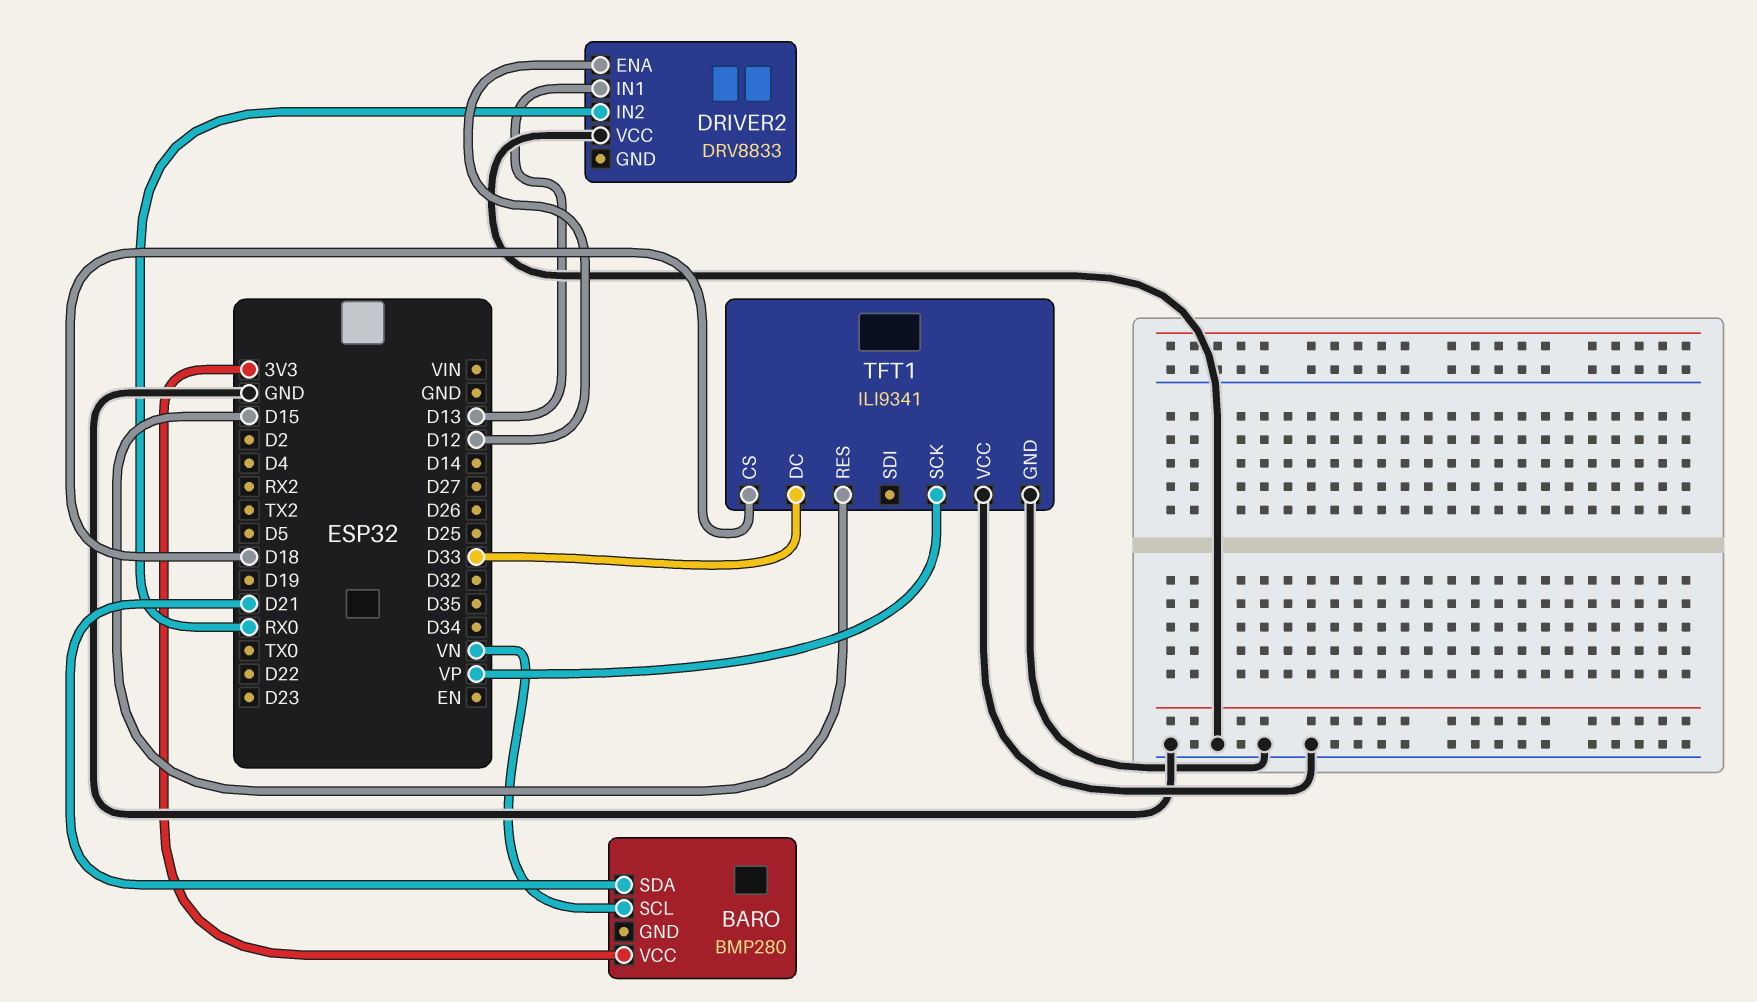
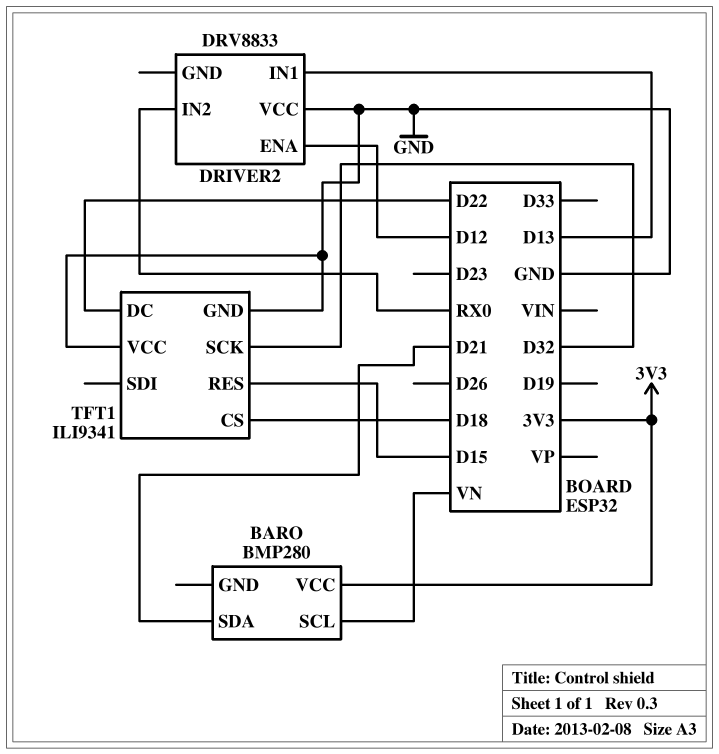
TFT1 pin DC: D33 -> D22
TFT1 pin SCK: VP -> D32

